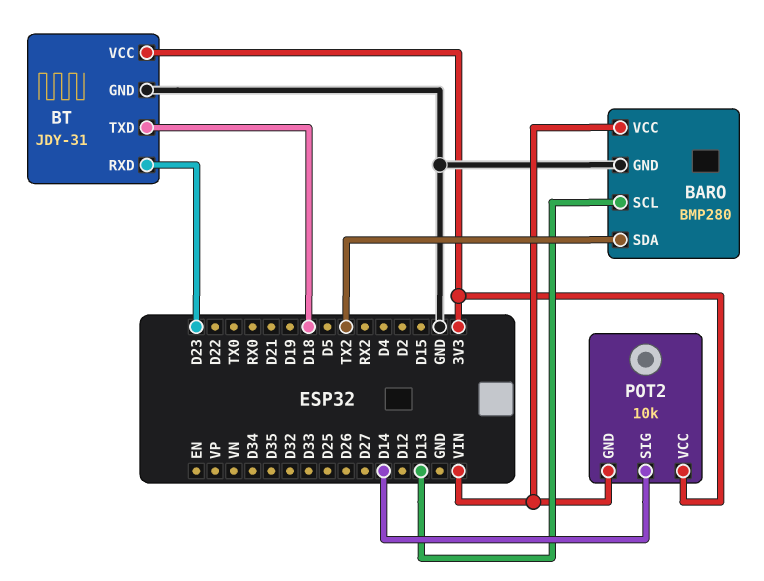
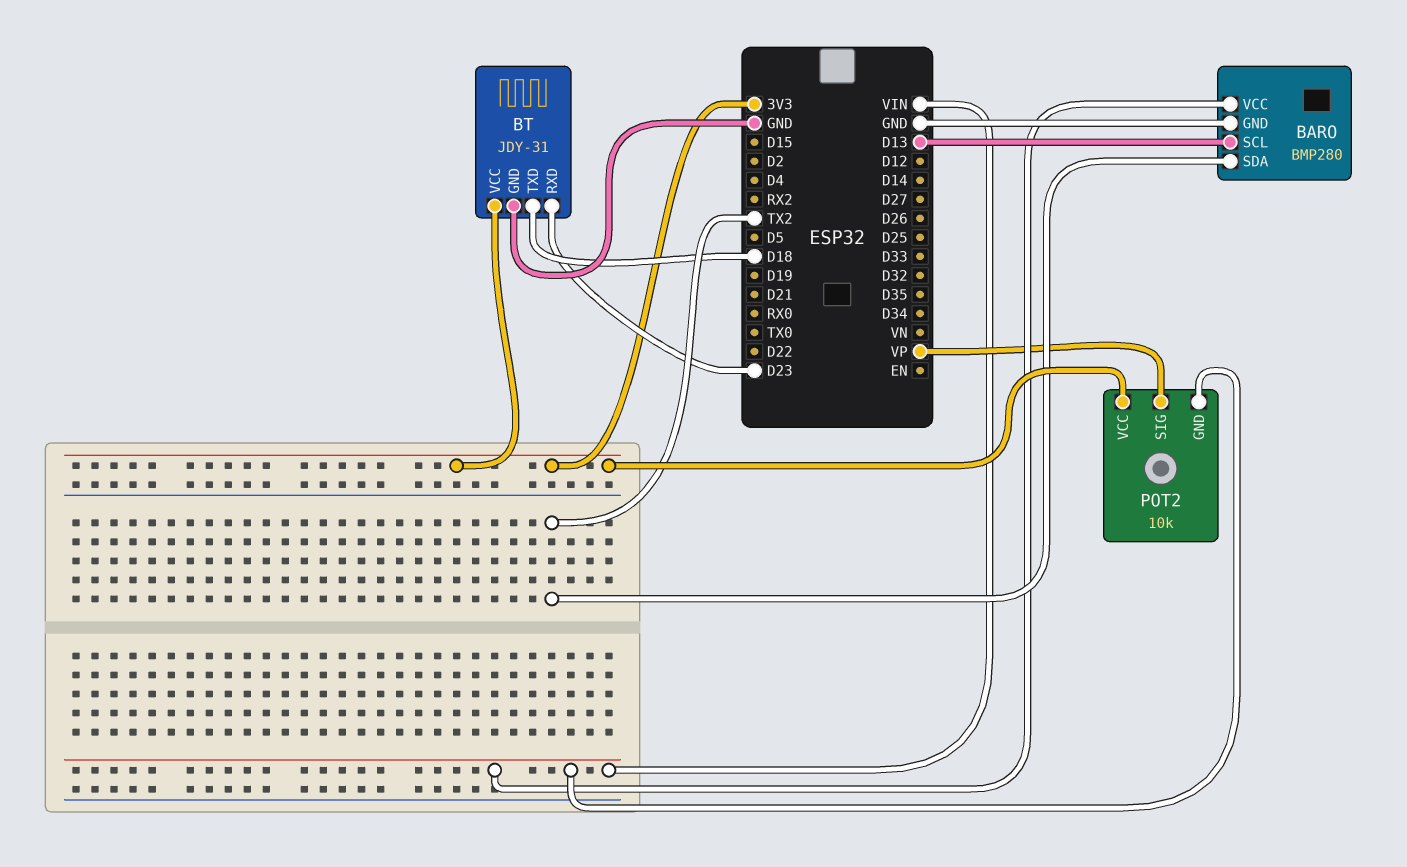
POT2 pin SIG: D14 -> VP

